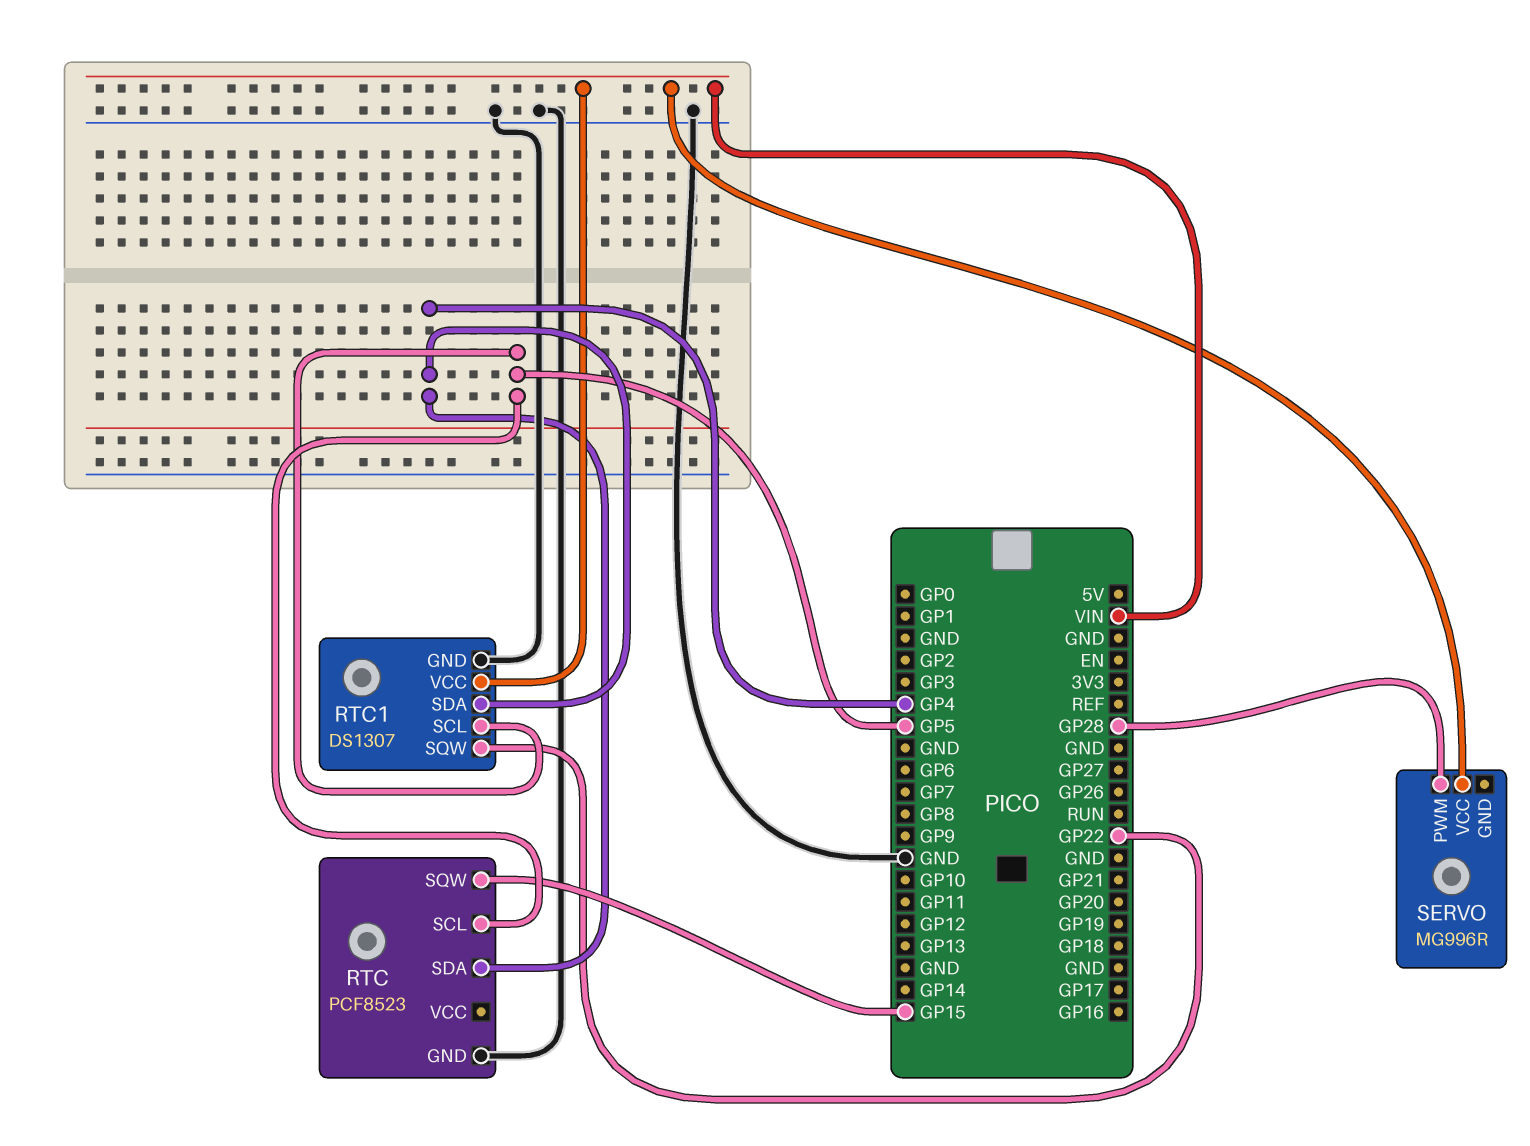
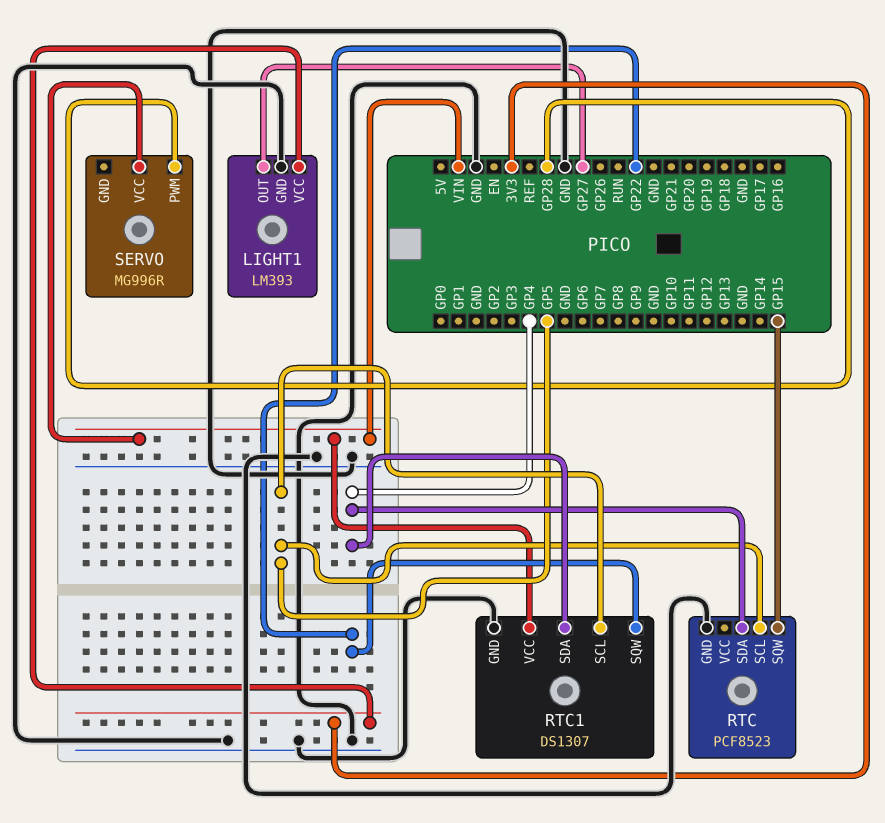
LIGHT1: none -> LM393
LIGHT1 pin GND: none -> GND
LIGHT1 pin OUT: none -> GP27
LIGHT1 pin VCC: none -> 3V3

